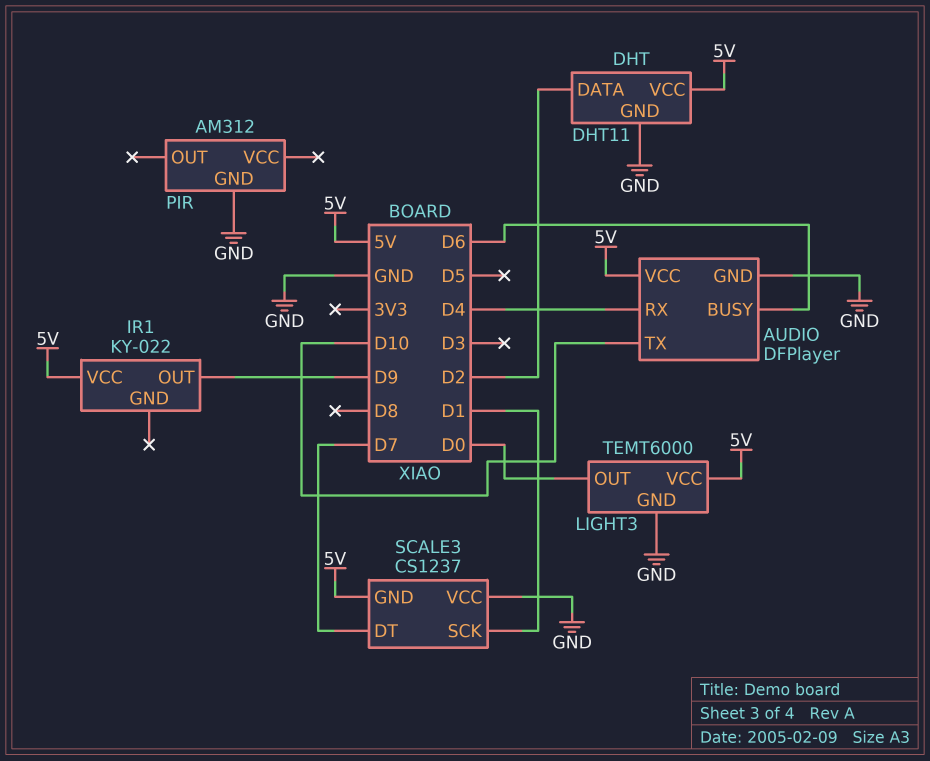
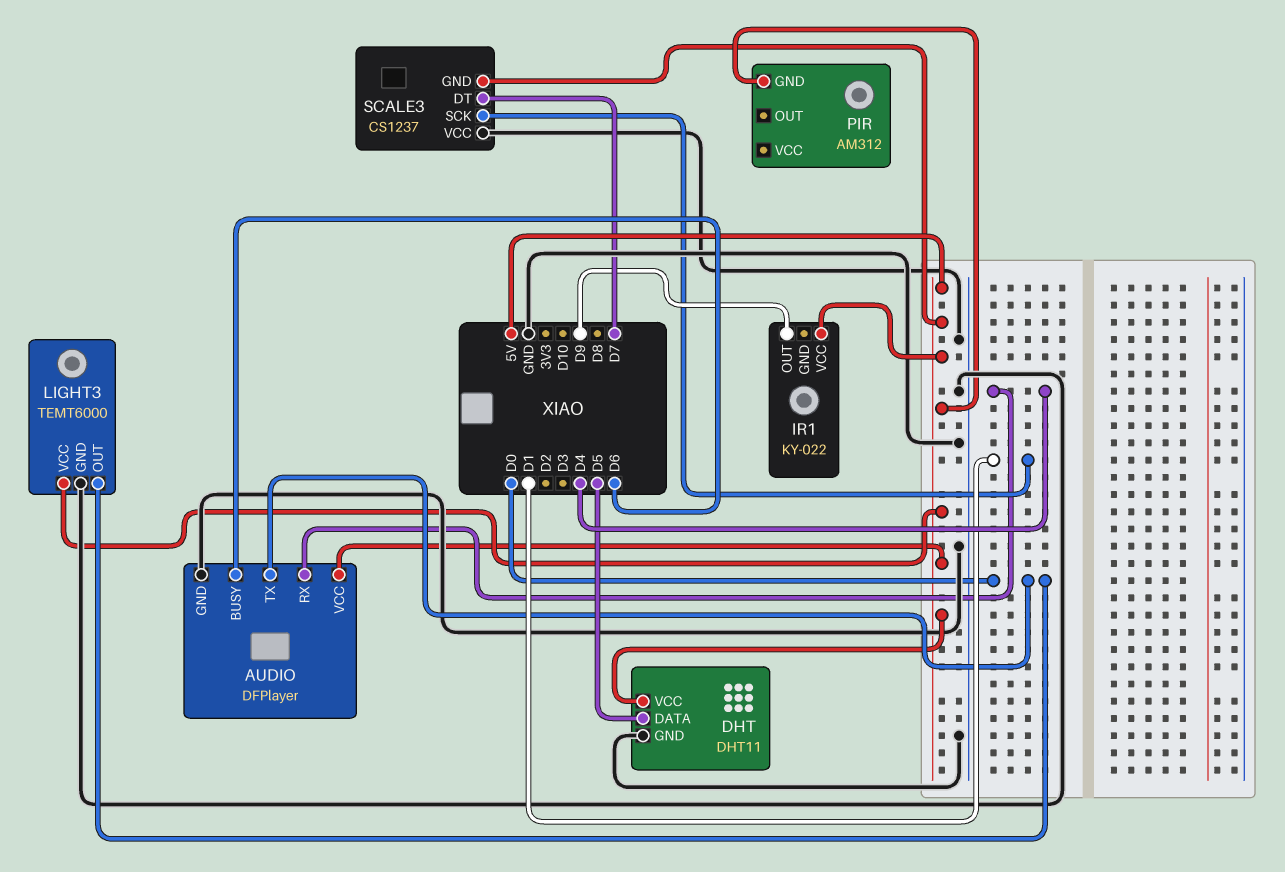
AUDIO pin TX: D10 -> D0
DHT pin DATA: D2 -> D5
PIR pin GND: GND -> 5V

